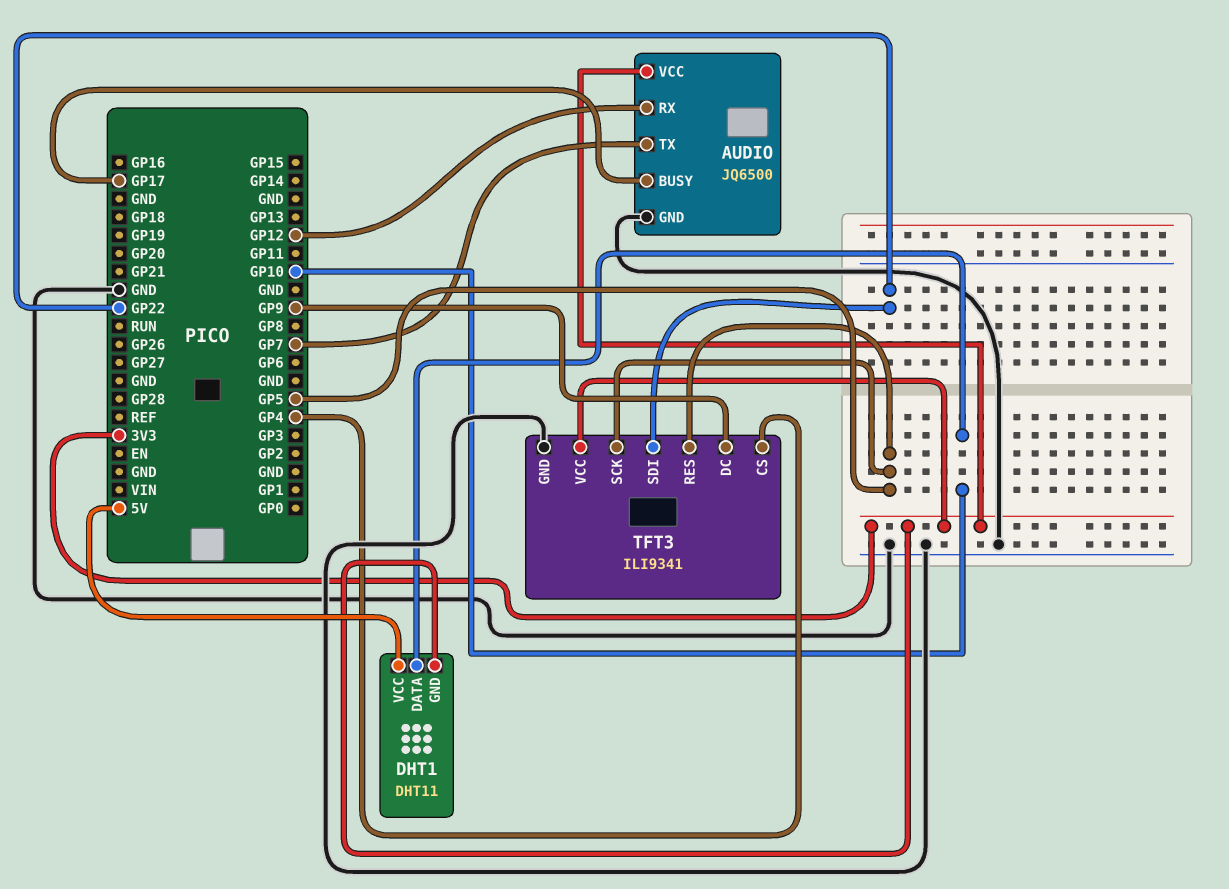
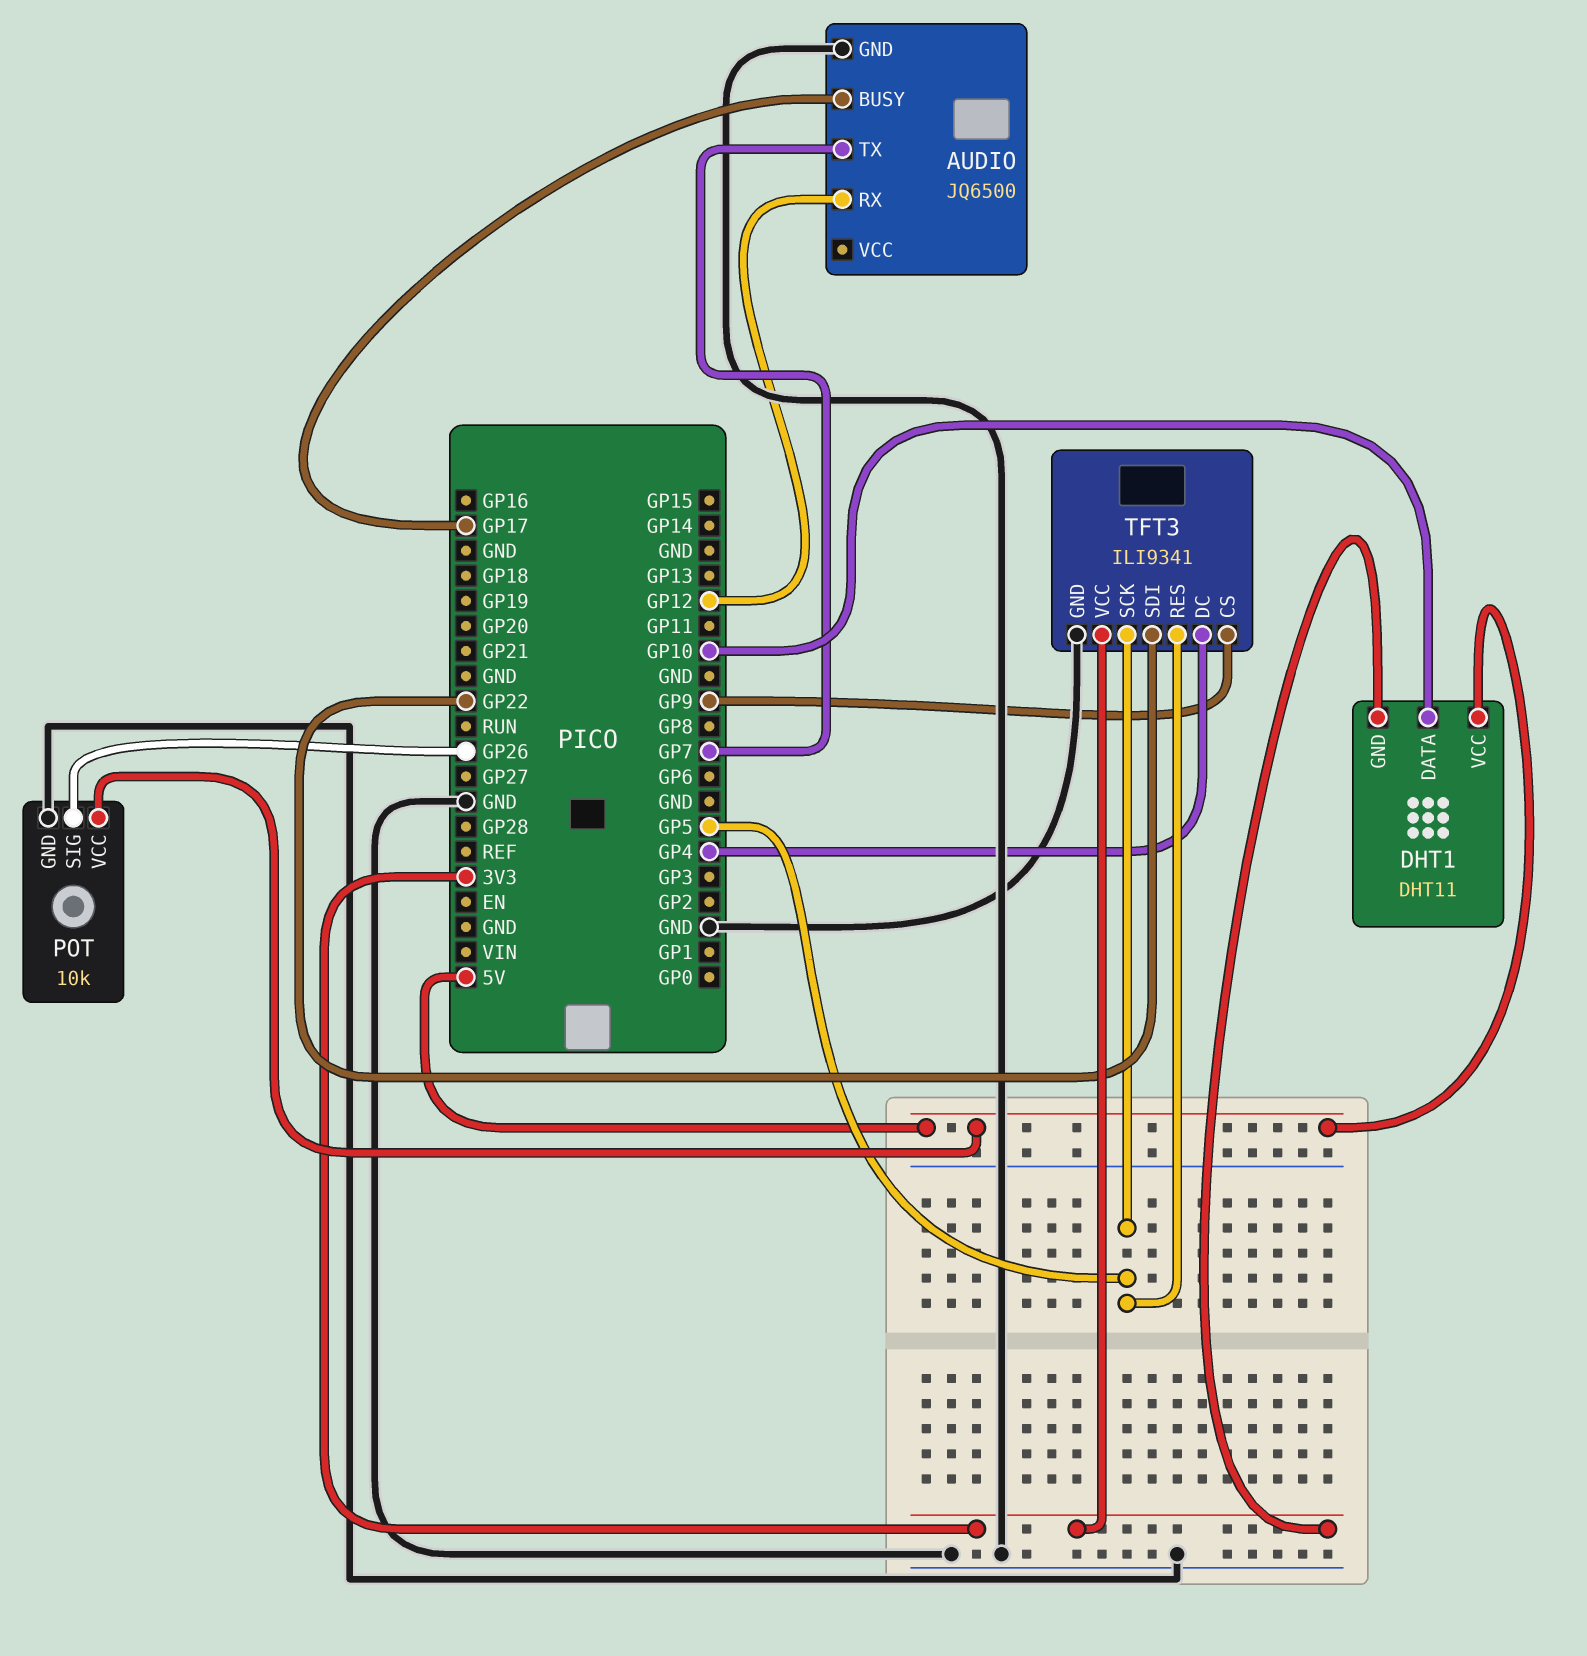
AUDIO pin VCC: 3V3 -> none
POT: none -> 10k
POT pin GND: none -> GND
POT pin SIG: none -> GP26
POT pin VCC: none -> 5V
TFT3 pin CS: GP4 -> GP9
TFT3 pin DC: GP9 -> GP4

